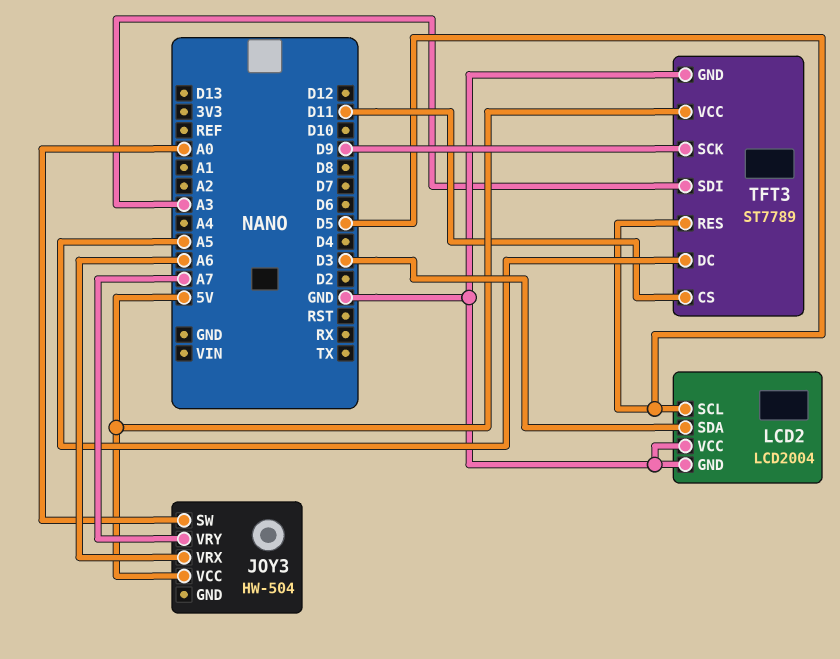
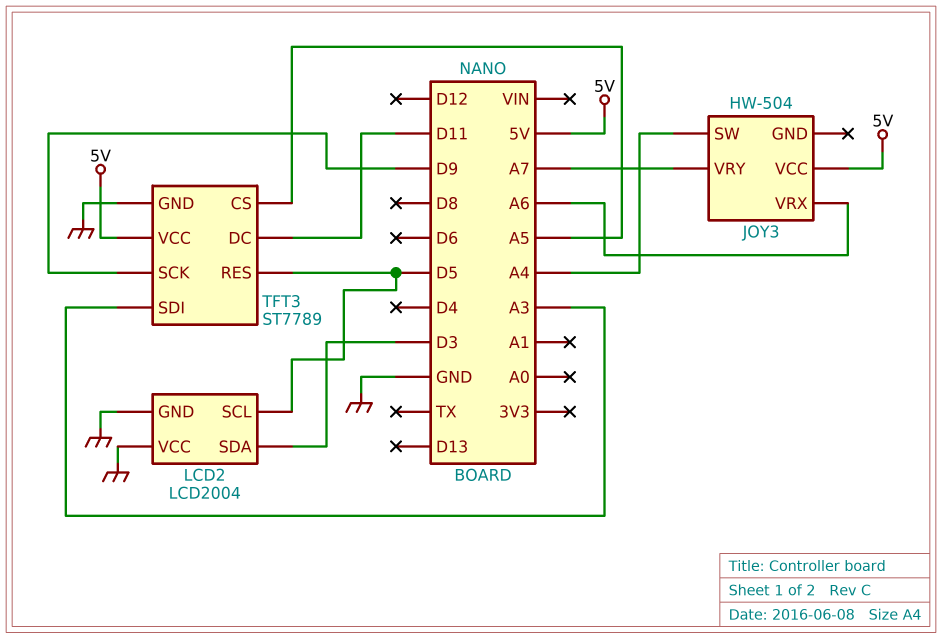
JOY3 pin SW: A0 -> A4
TFT3 pin CS: D11 -> A5
TFT3 pin DC: A5 -> D11

